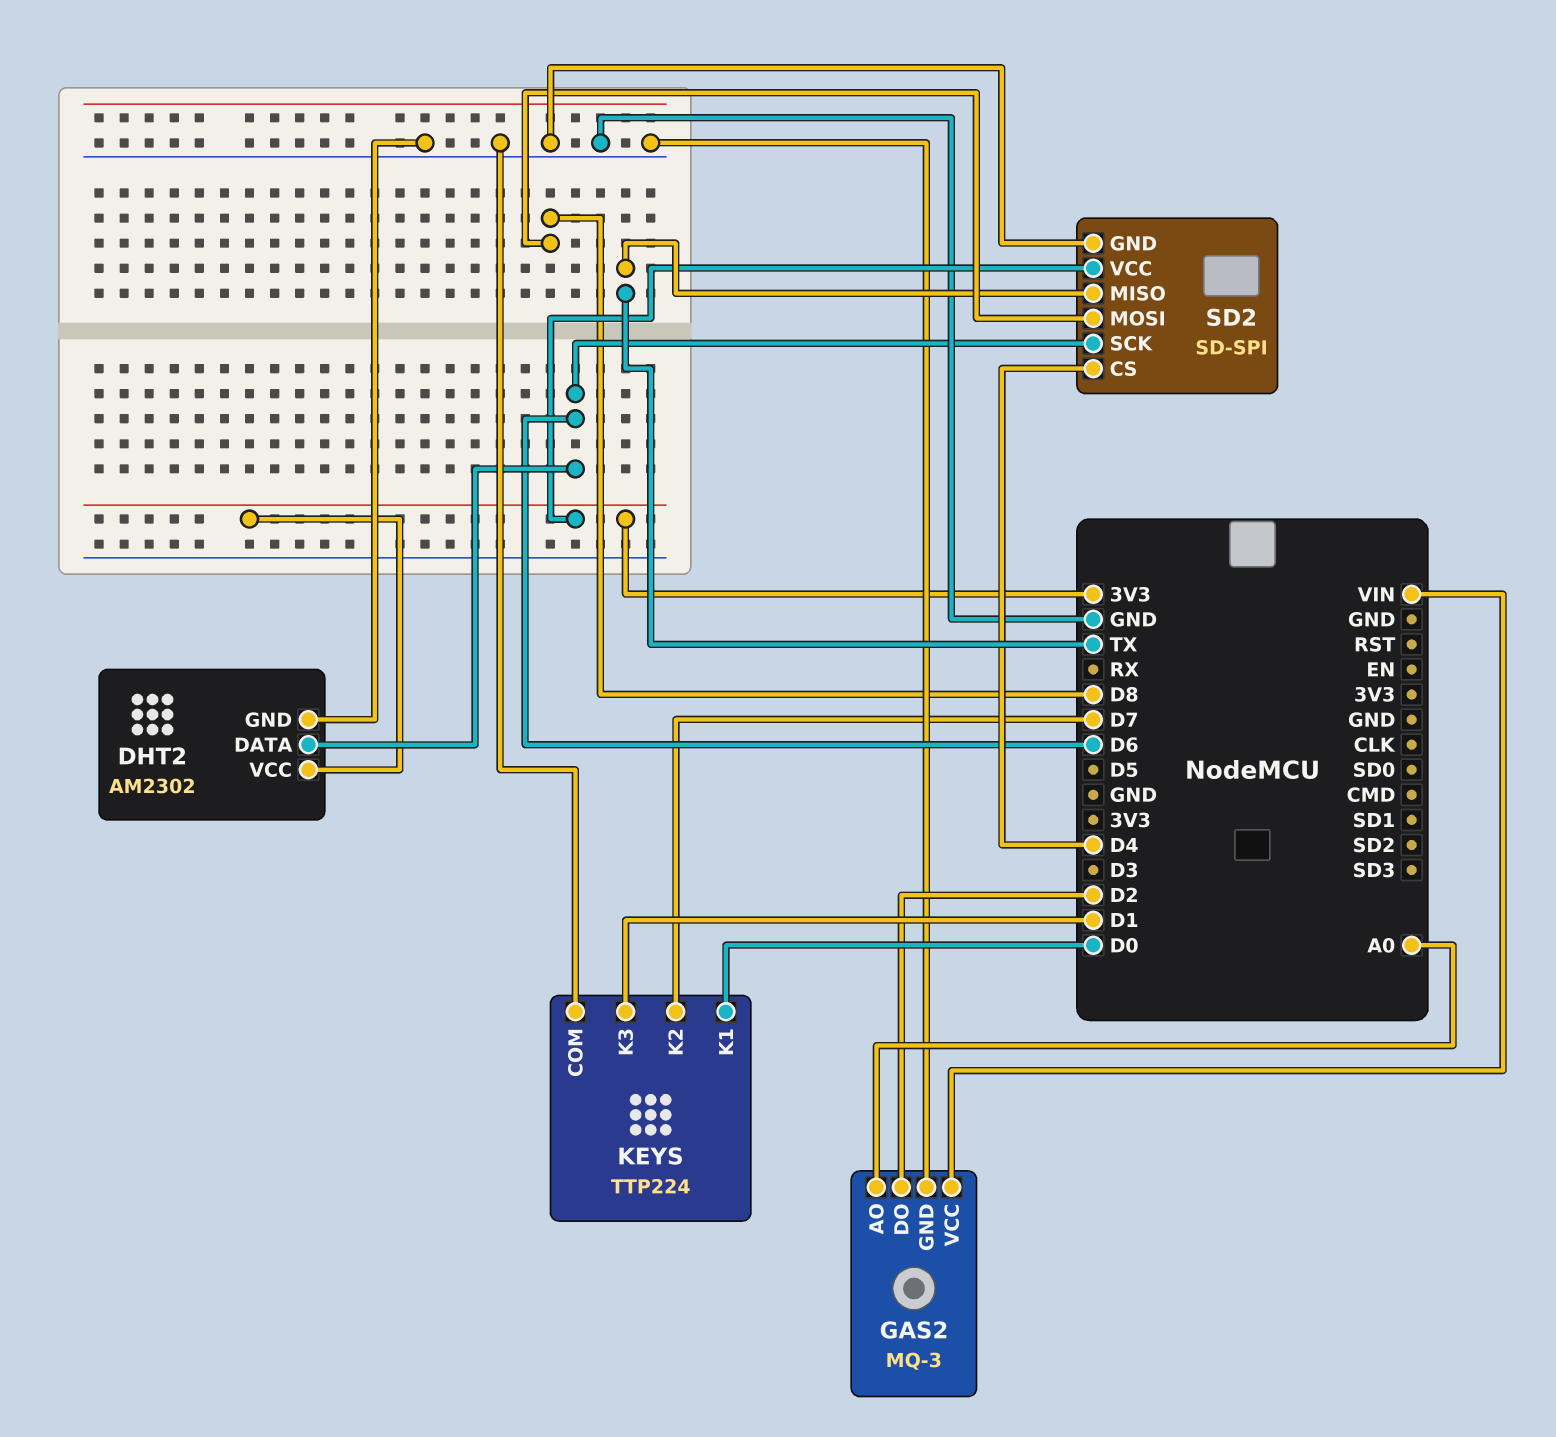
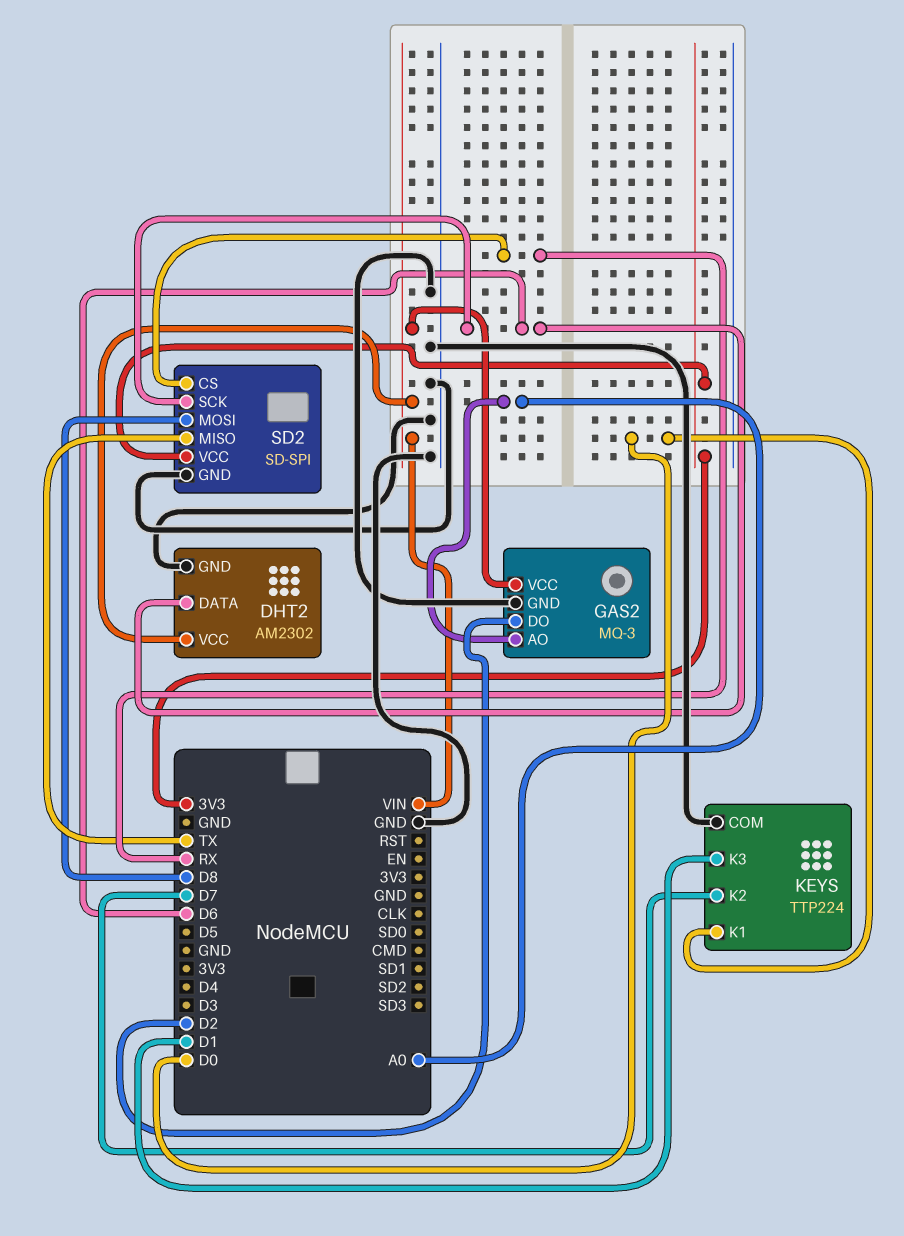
DHT2 pin VCC: 3V3 -> VIN
SD2 pin CS: D4 -> RX

